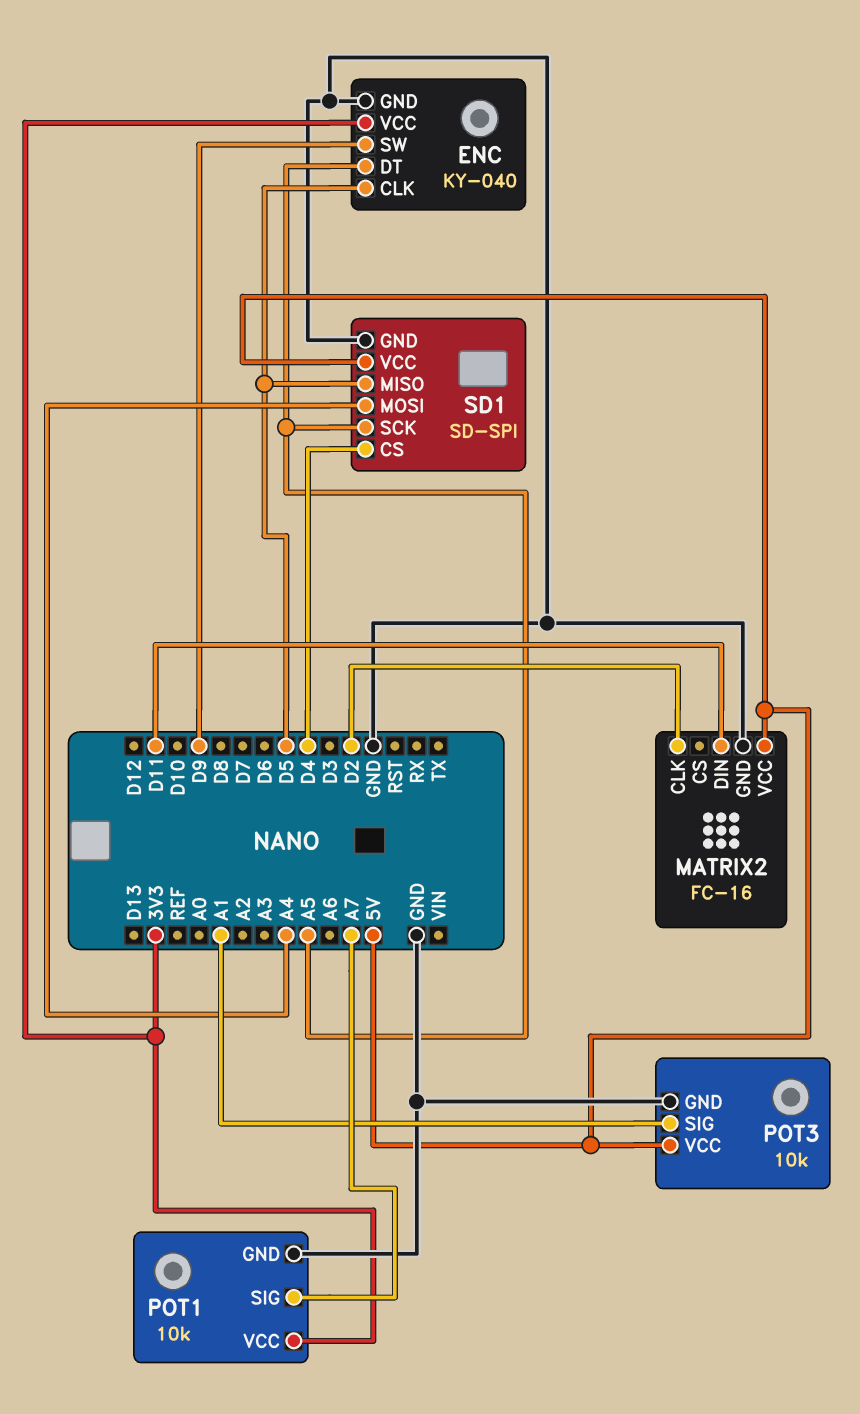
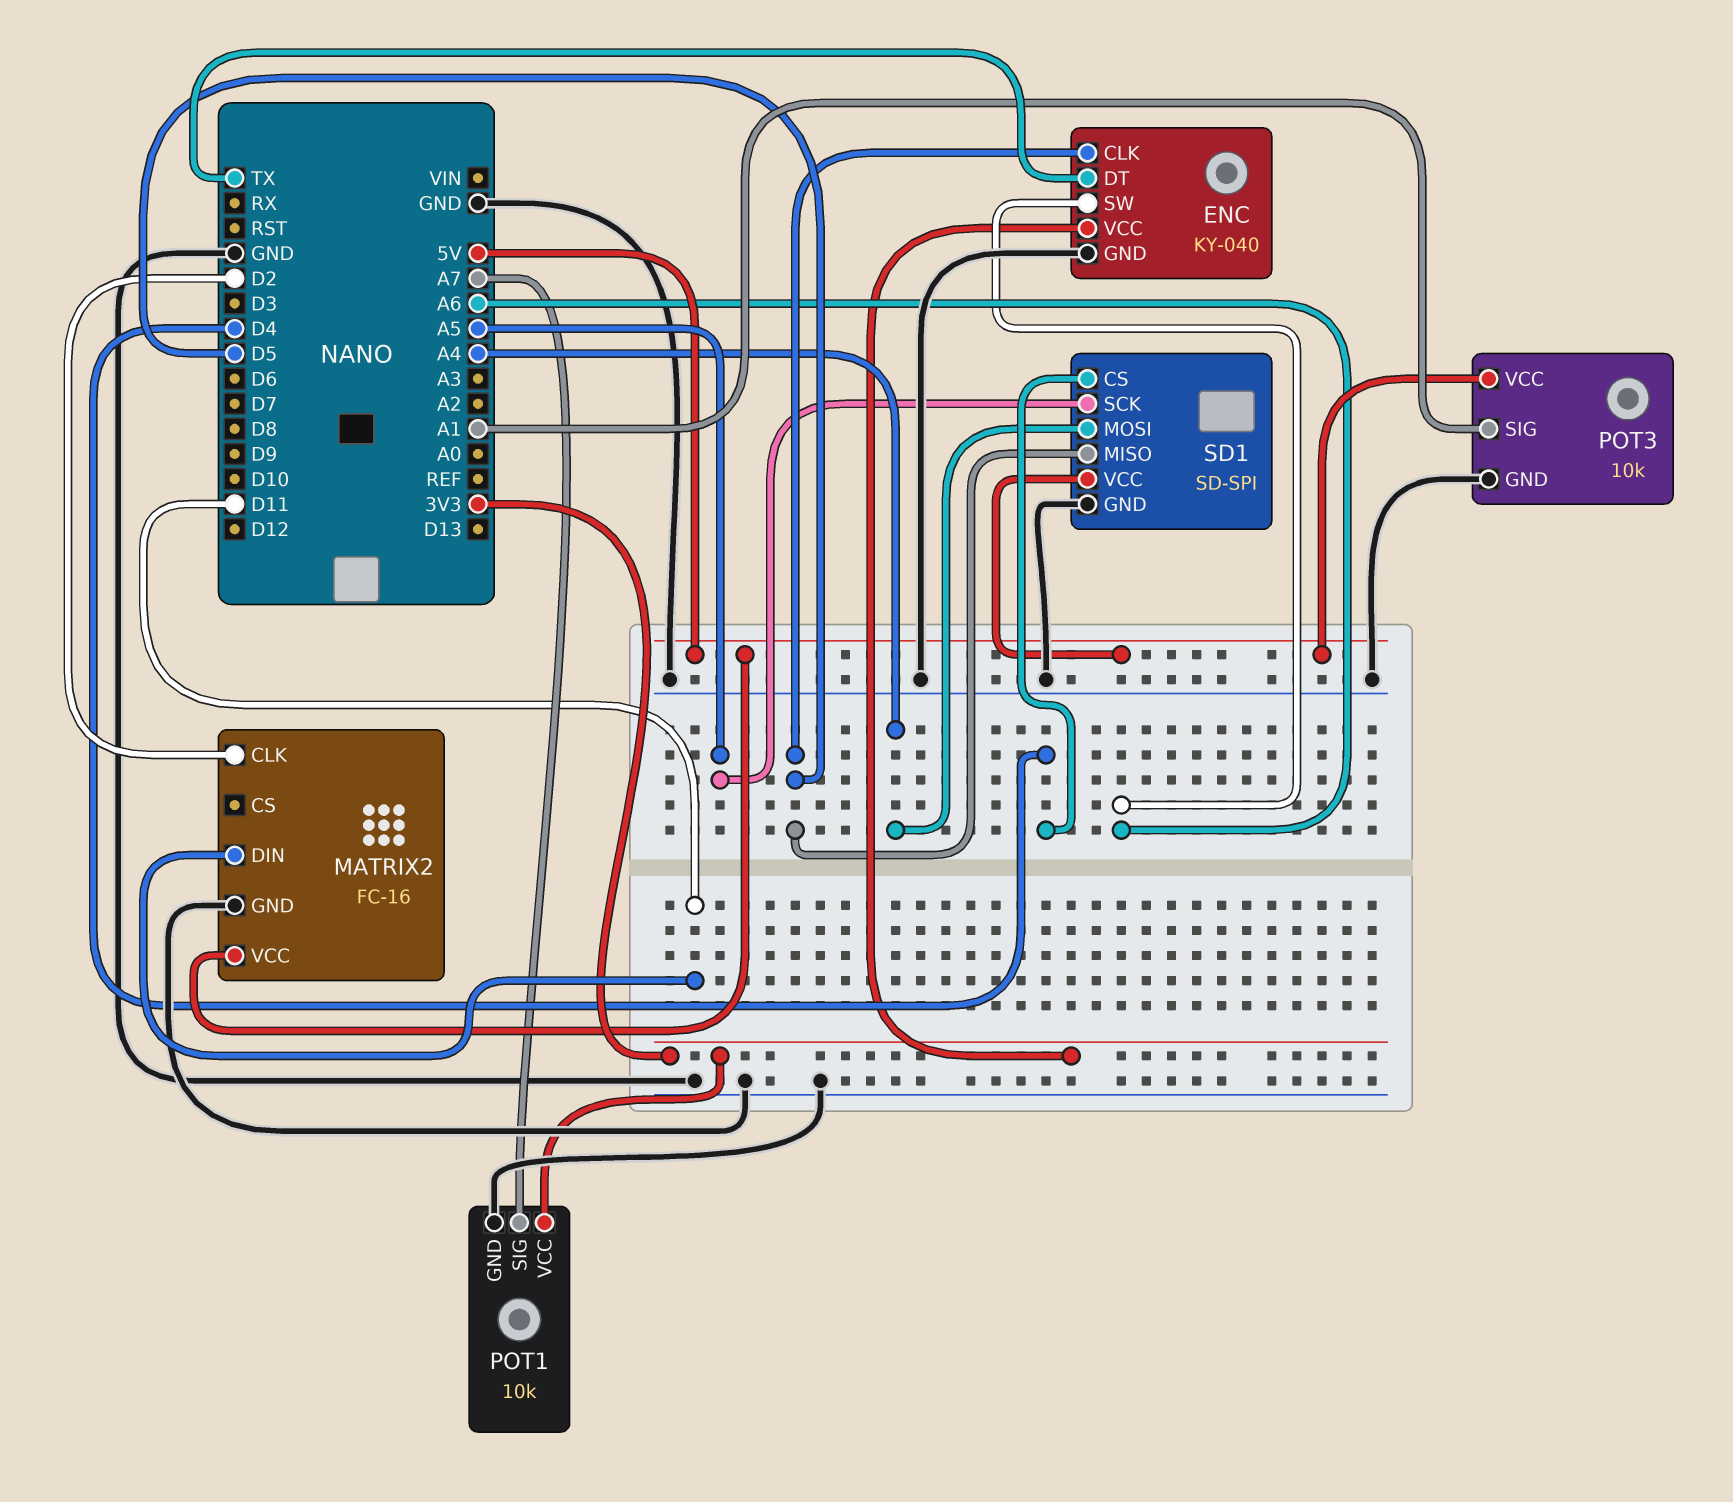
ENC pin DT: A5 -> TX
ENC pin SW: D9 -> A6

